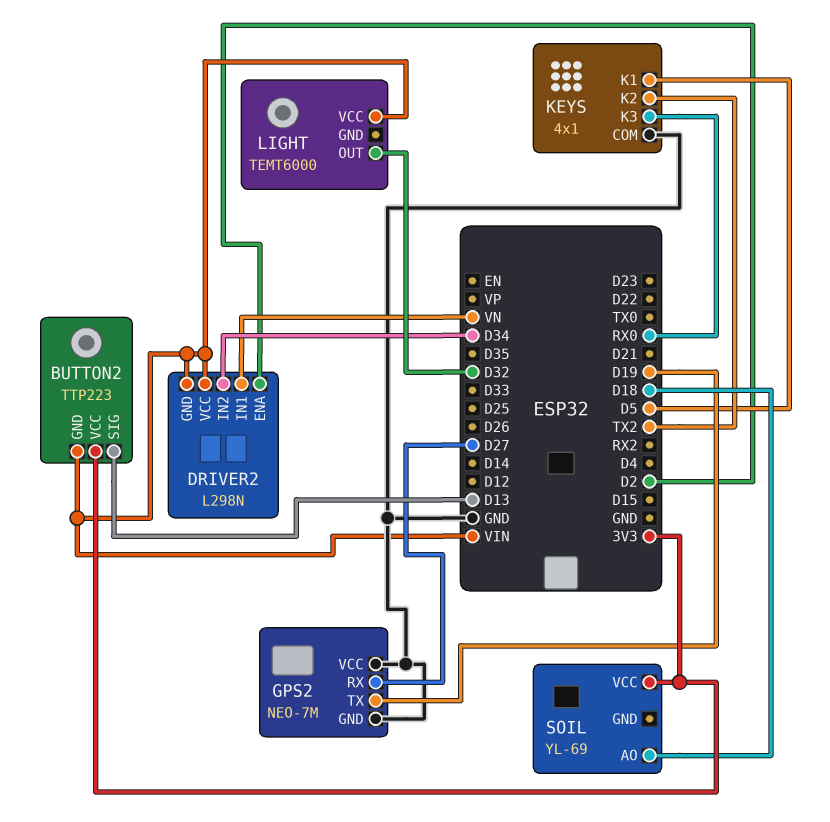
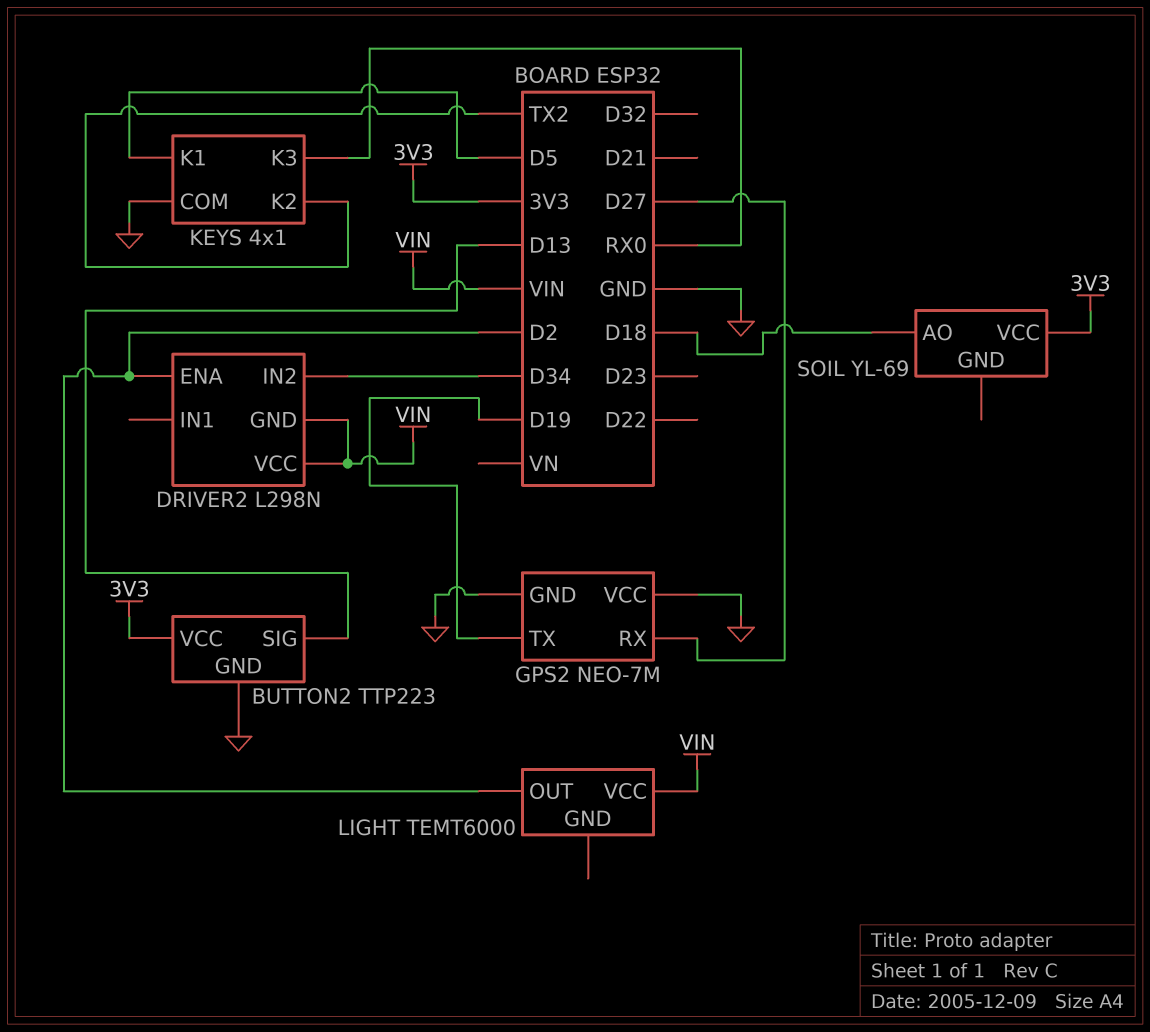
BUTTON2 pin GND: VIN -> GND
DRIVER2 pin IN1: VN -> none
LIGHT pin OUT: D32 -> D2

